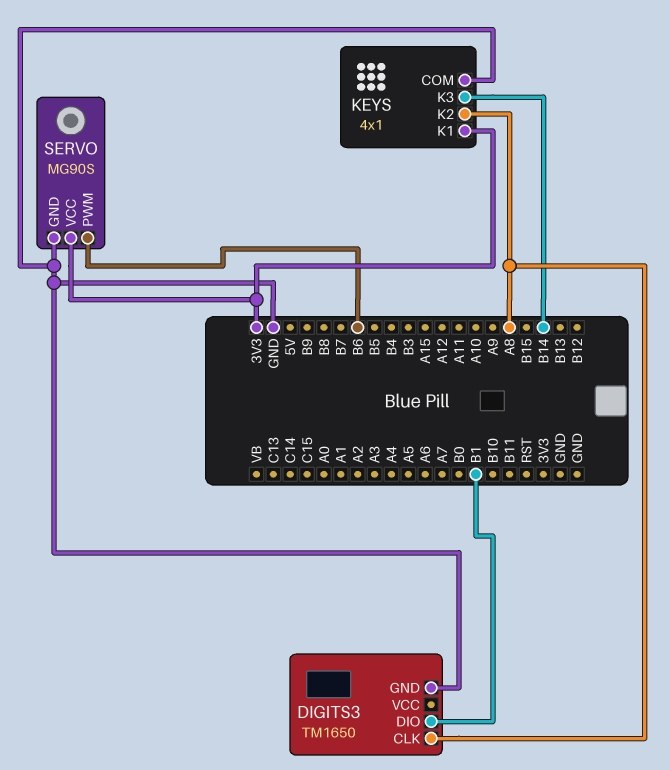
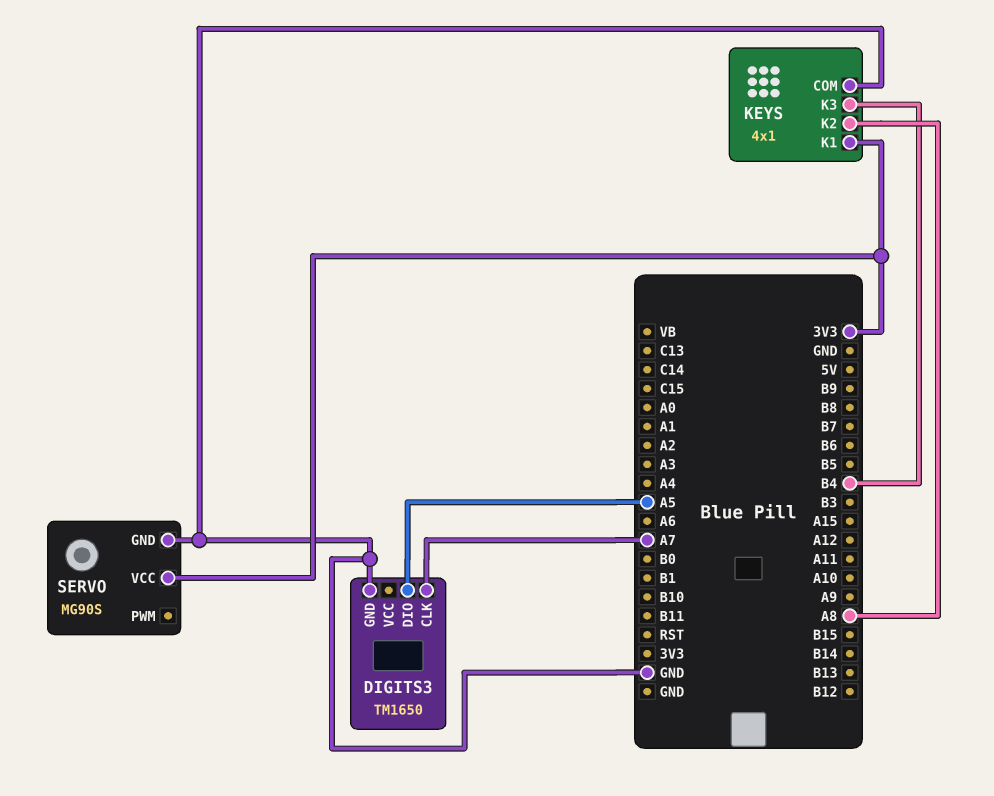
DIGITS3 pin CLK: A8 -> A7
DIGITS3 pin DIO: B1 -> A5
KEYS pin K3: B14 -> B4
SERVO pin PWM: B6 -> none

